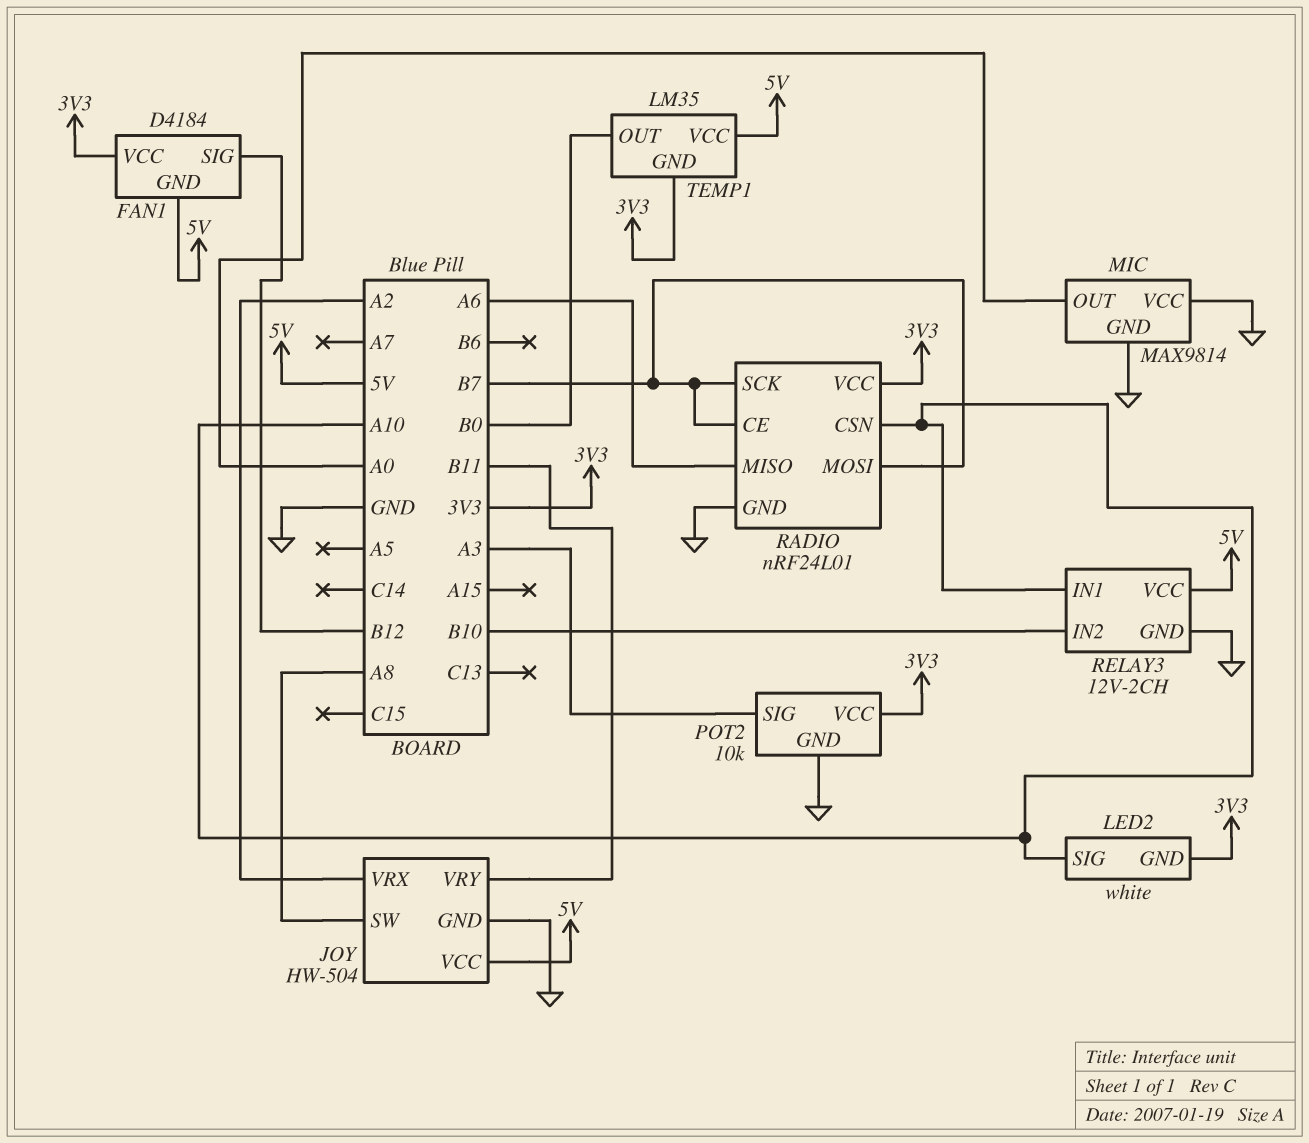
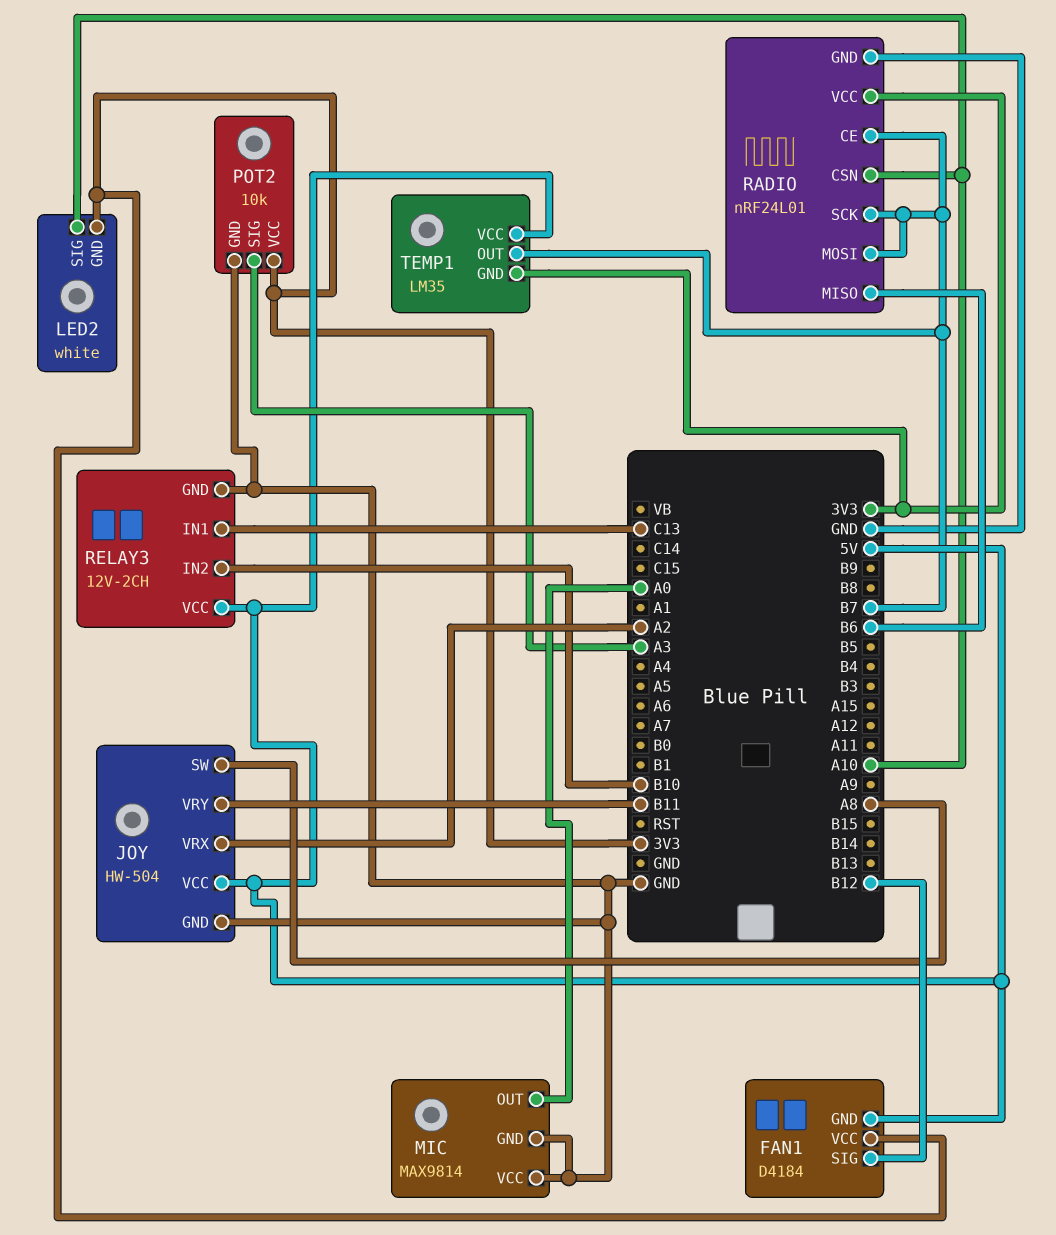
RADIO pin MISO: A6 -> B6
RELAY3 pin IN1: A10 -> C13
TEMP1 pin OUT: B0 -> B7

